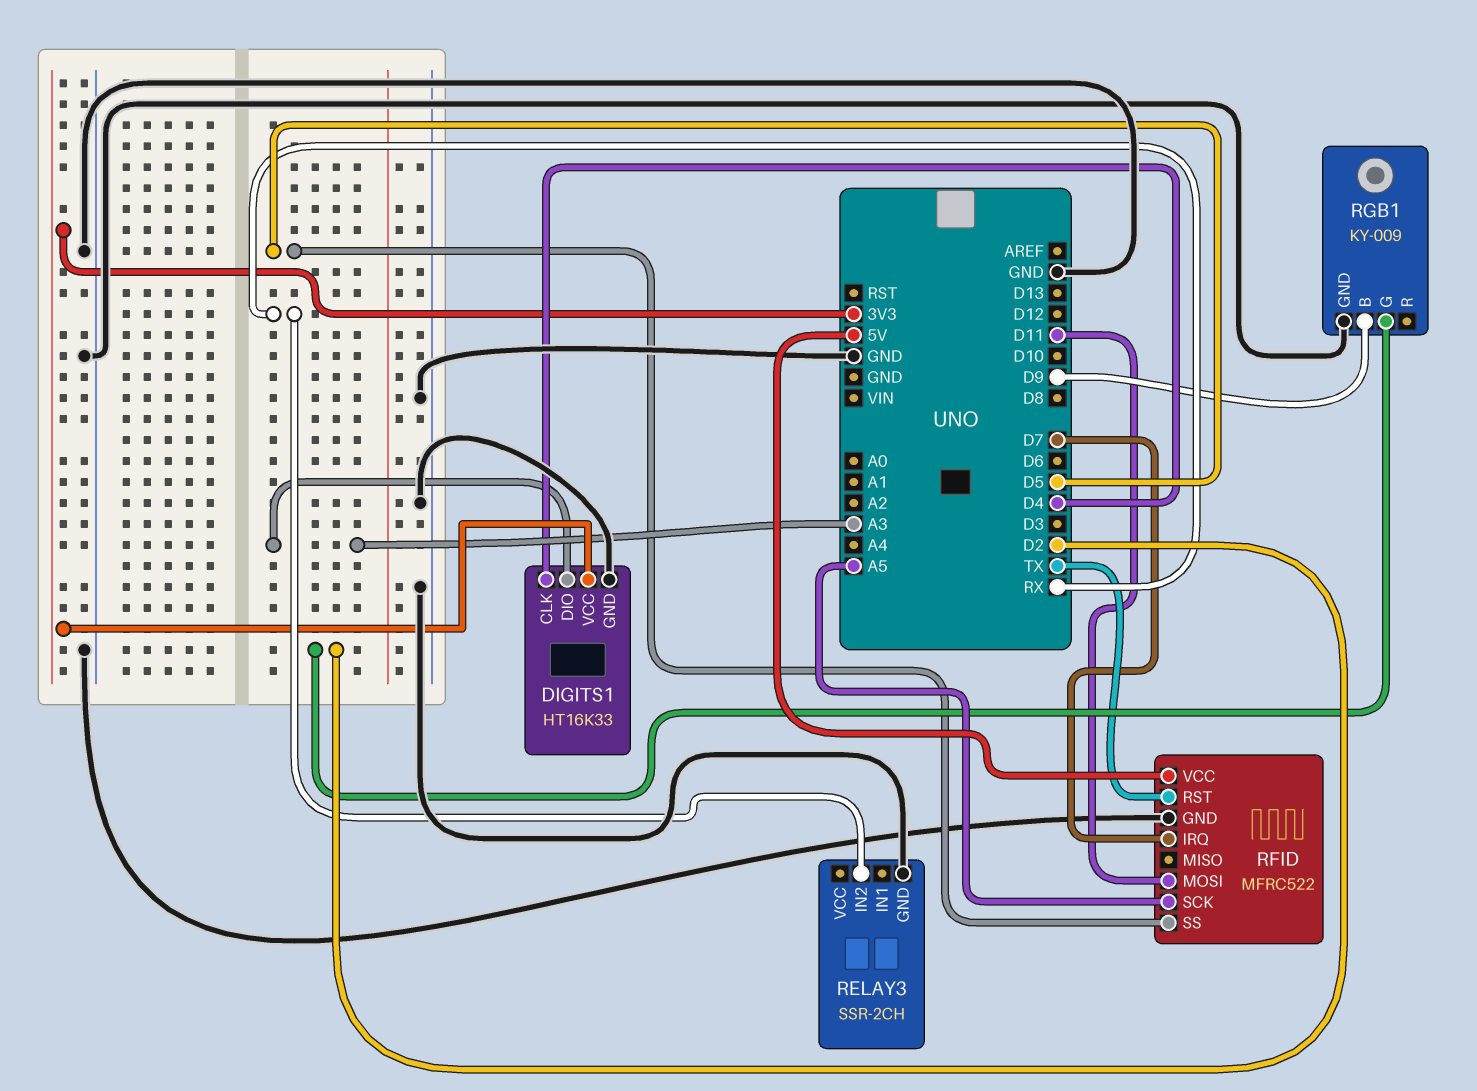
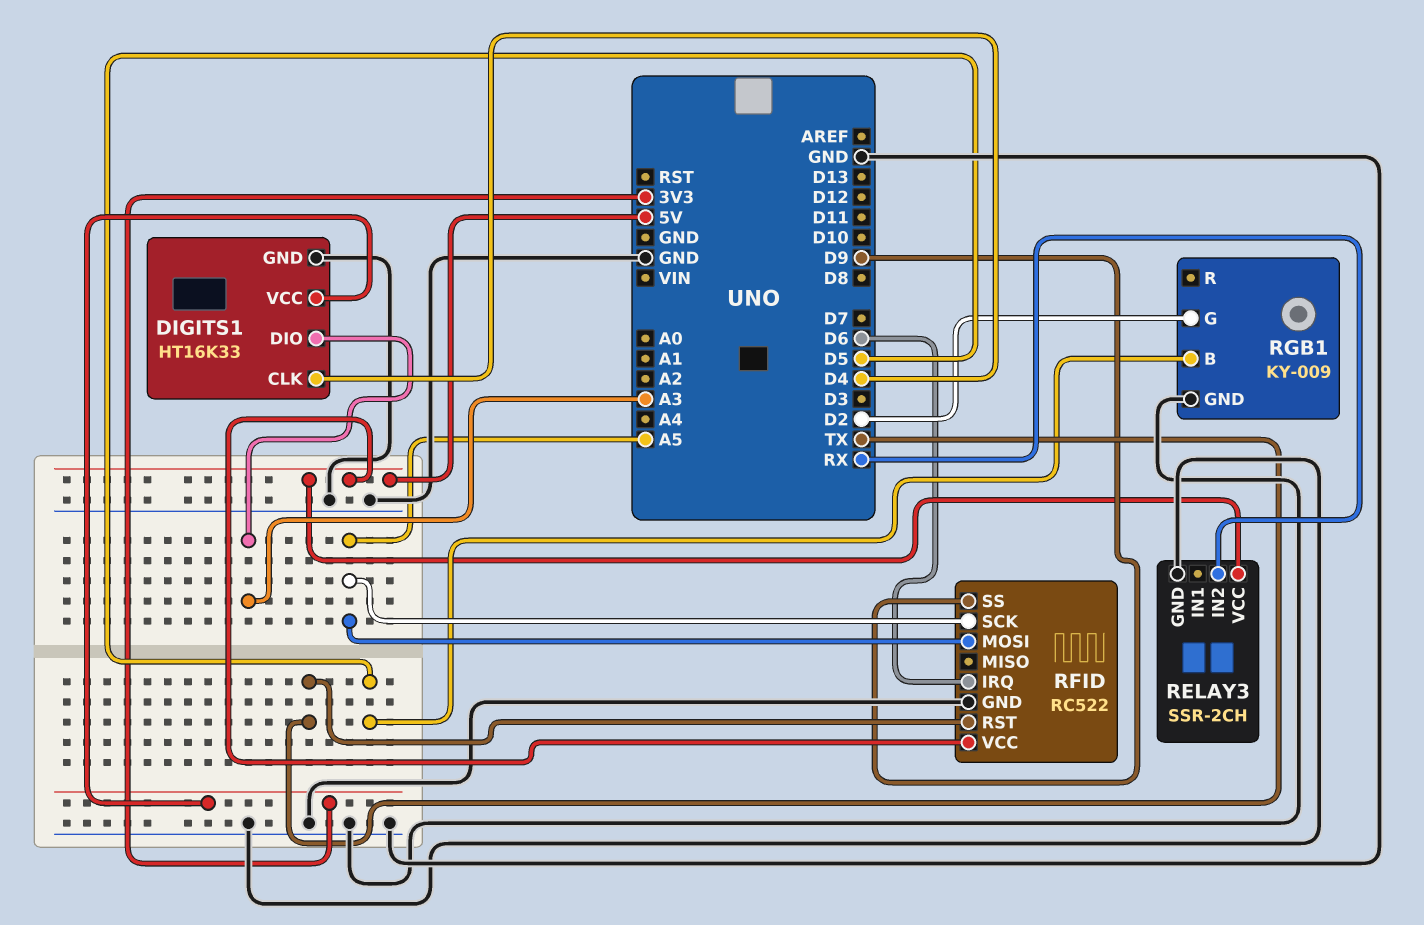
RELAY3 pin VCC: none -> 5V
RFID: MFRC522 -> RC522
RFID pin IRQ: D7 -> D6
RFID pin MOSI: D11 -> A5
RFID pin SS: D5 -> D9
RGB1 pin B: D9 -> D5

